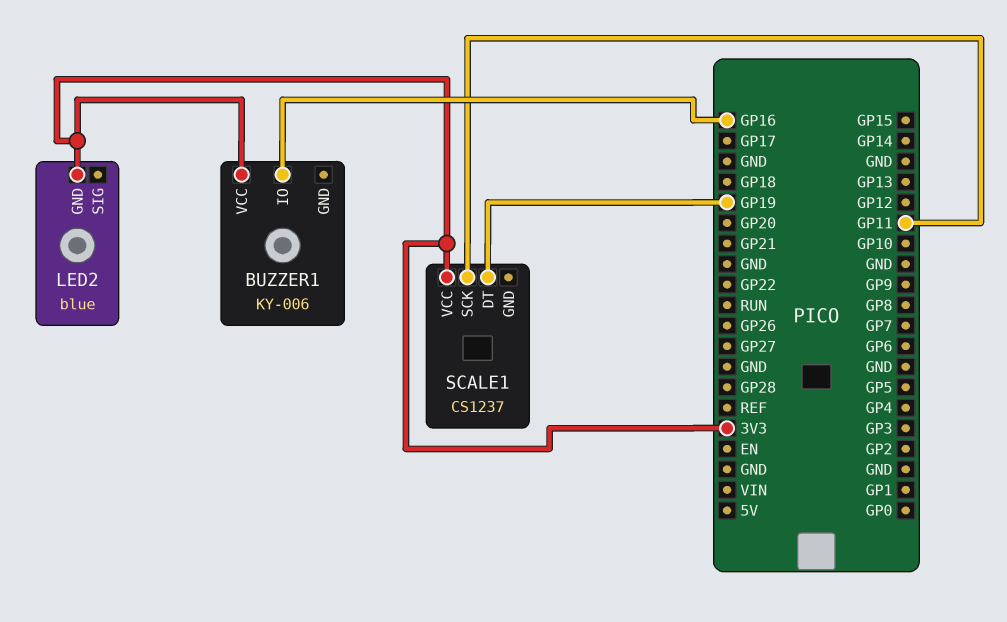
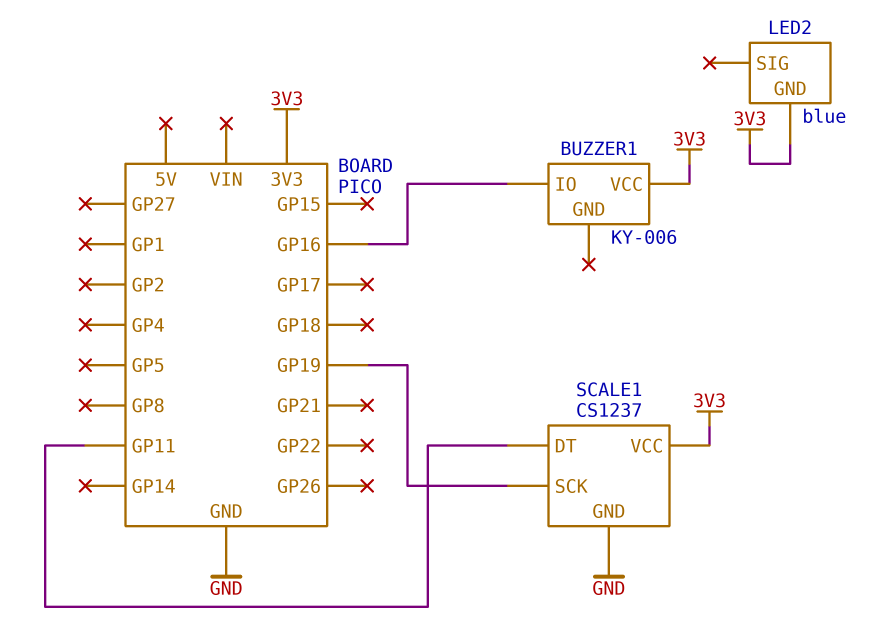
SCALE1 pin DT: GP19 -> GP11
SCALE1 pin GND: none -> GND
SCALE1 pin SCK: GP11 -> GP19

